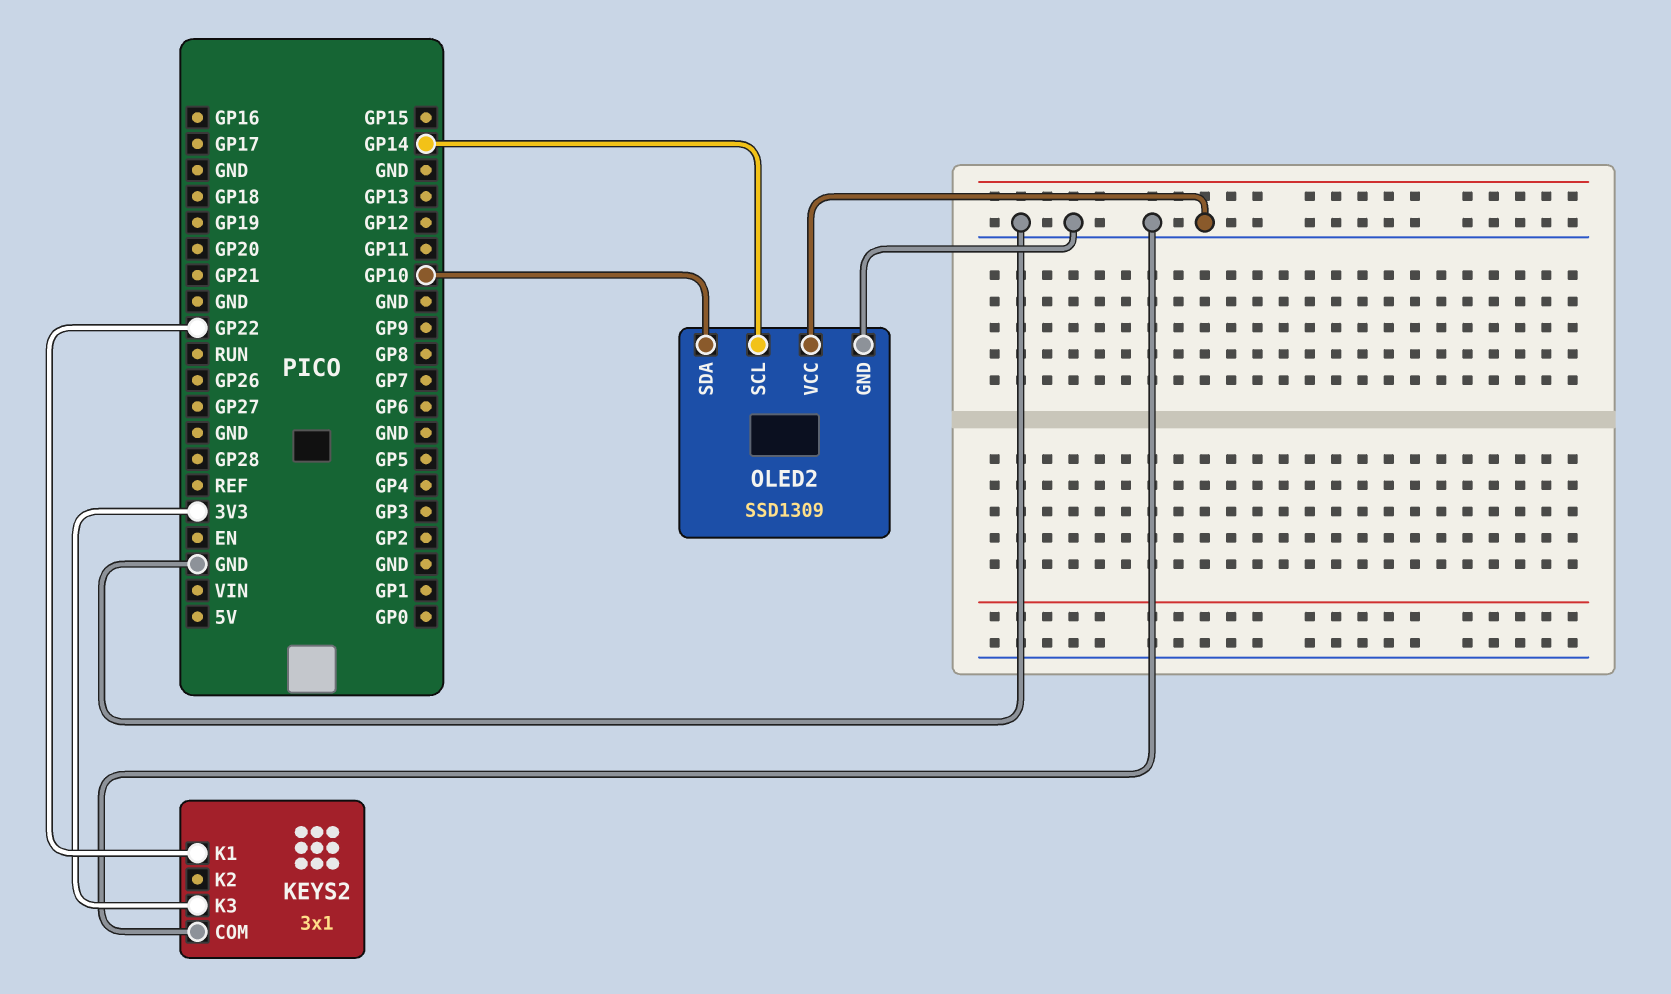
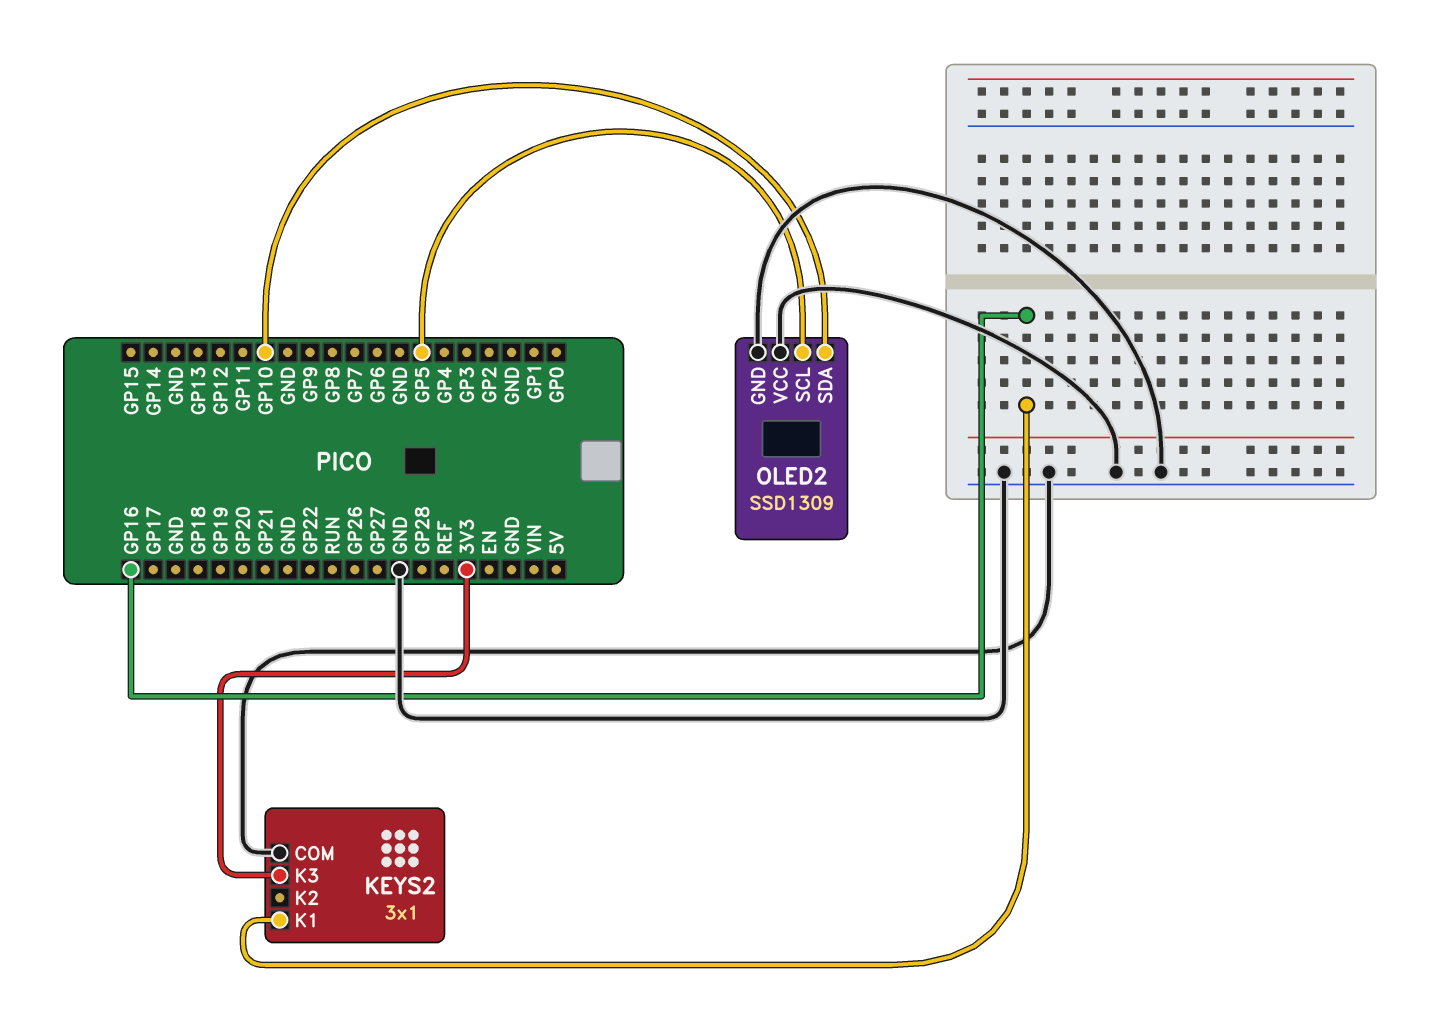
KEYS2 pin K1: GP22 -> GP16
OLED2 pin SCL: GP14 -> GP5

